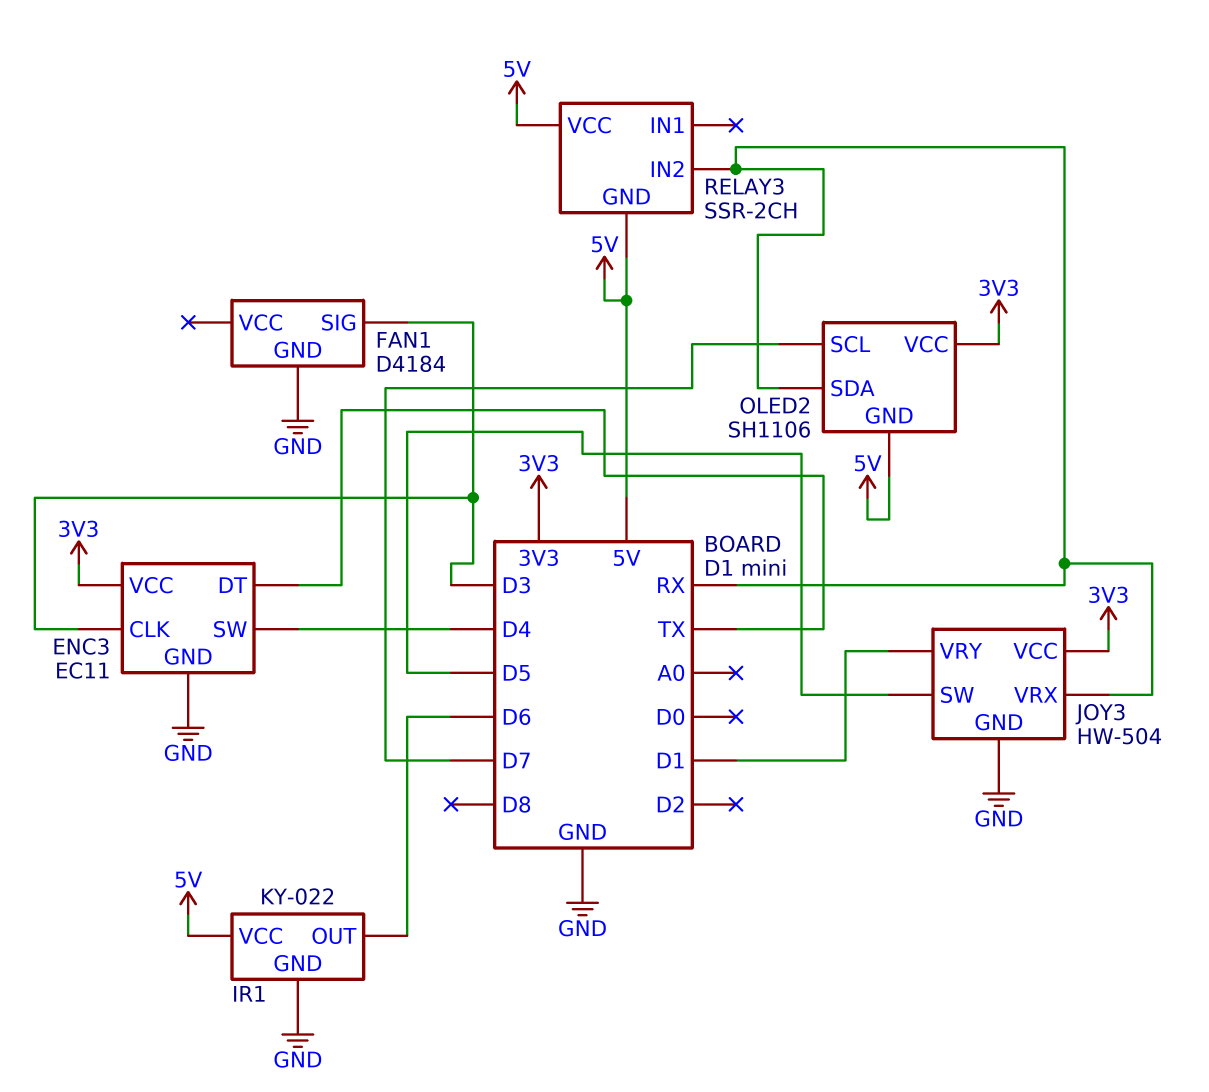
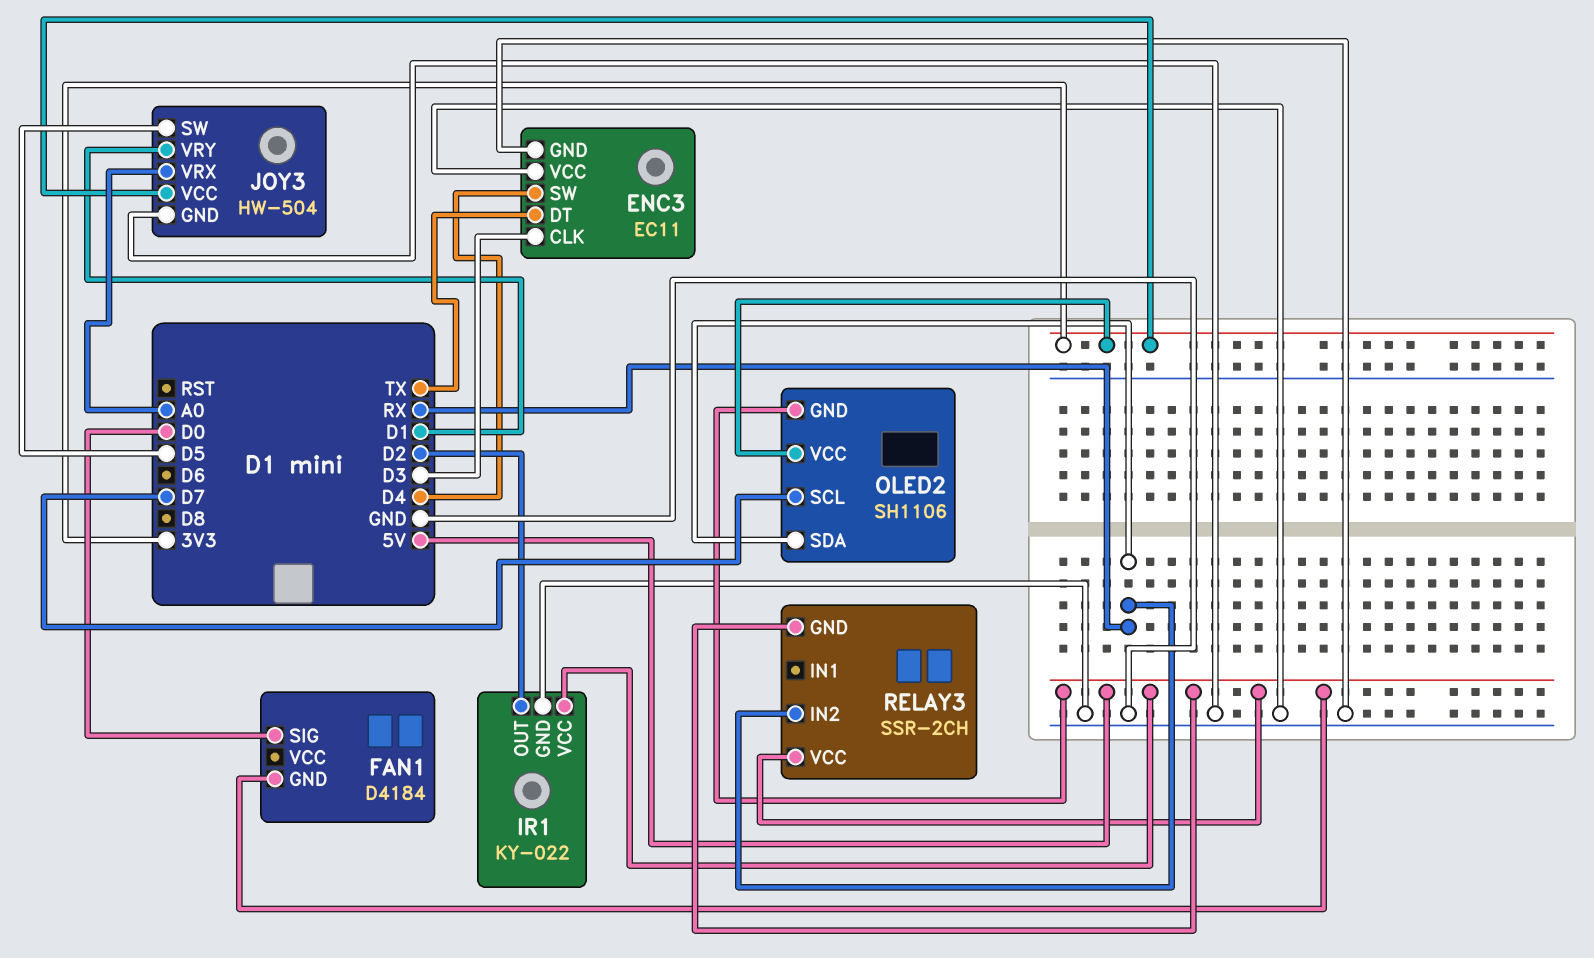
ENC3 pin VCC: 3V3 -> GND
FAN1 pin GND: GND -> 5V
FAN1 pin SIG: D3 -> D0
IR1 pin OUT: D6 -> D2
JOY3 pin VRX: RX -> A0

